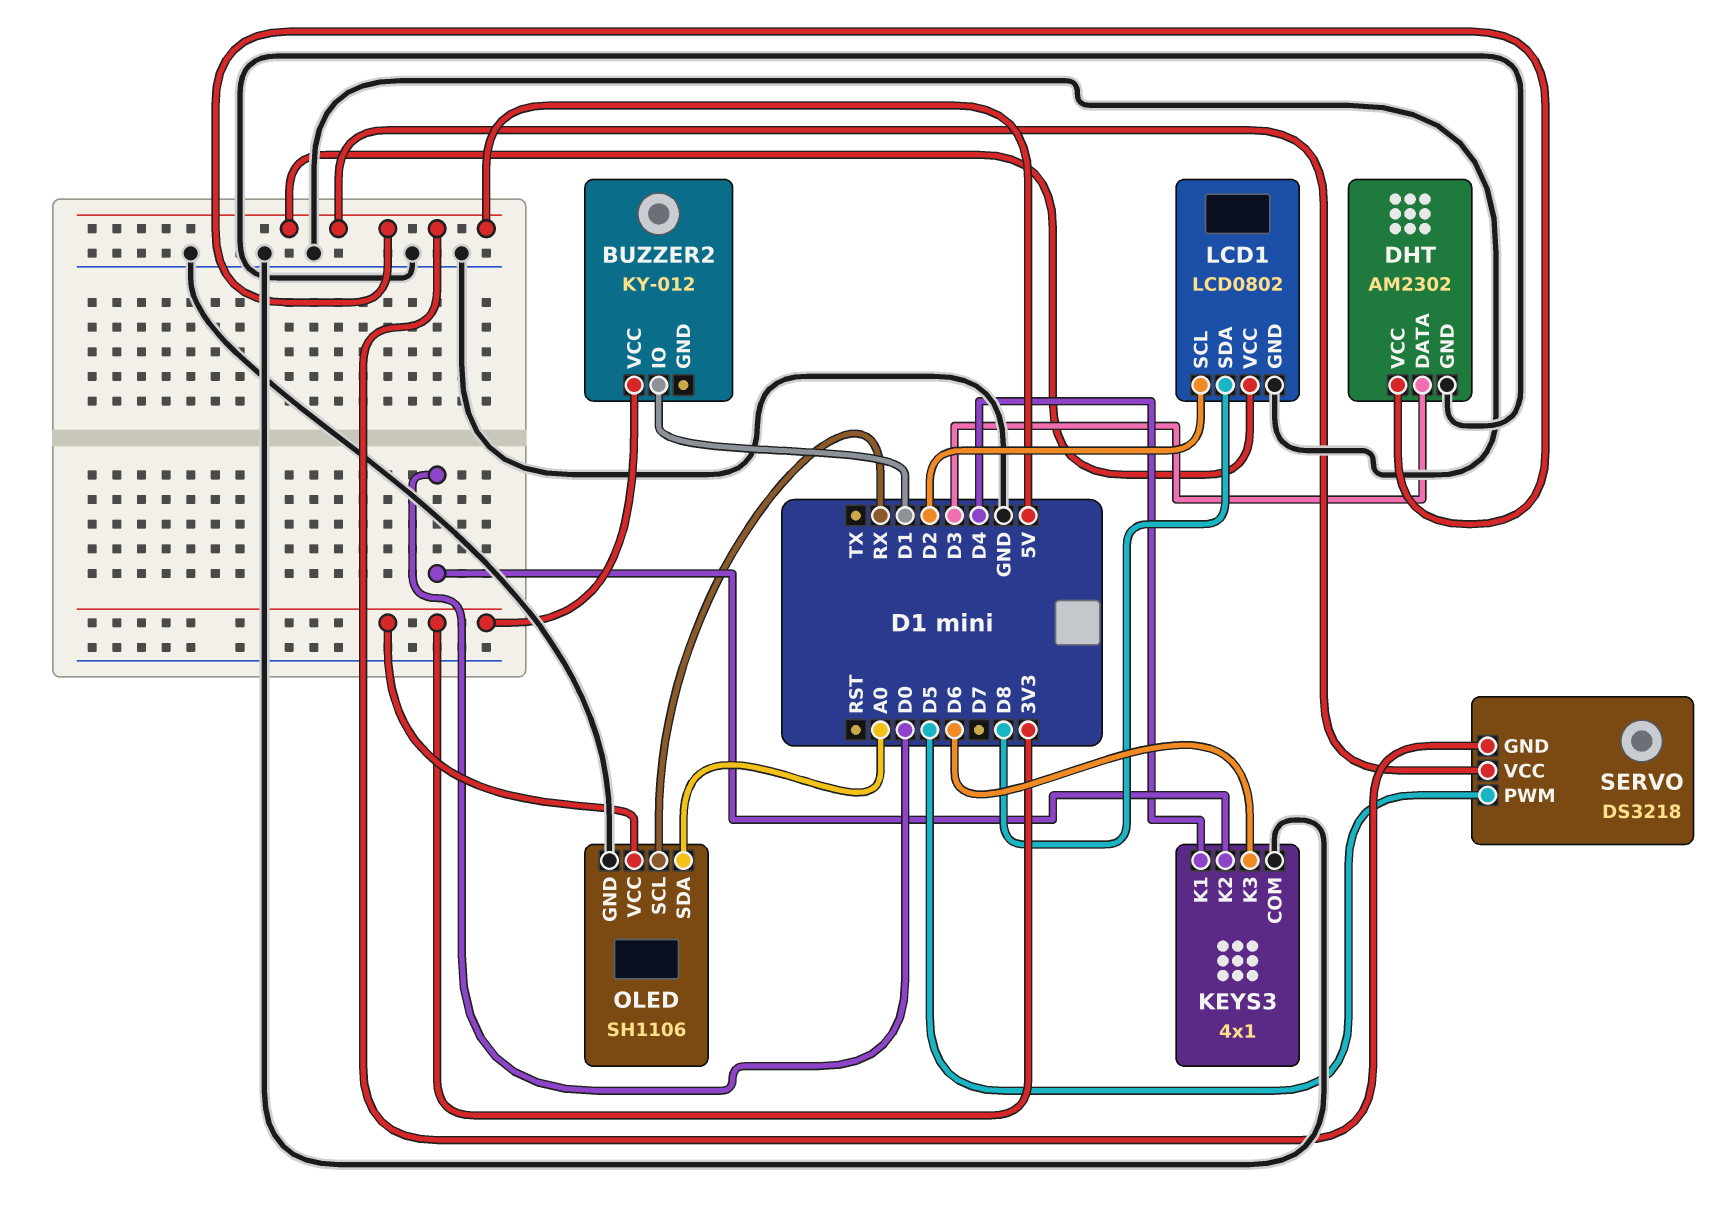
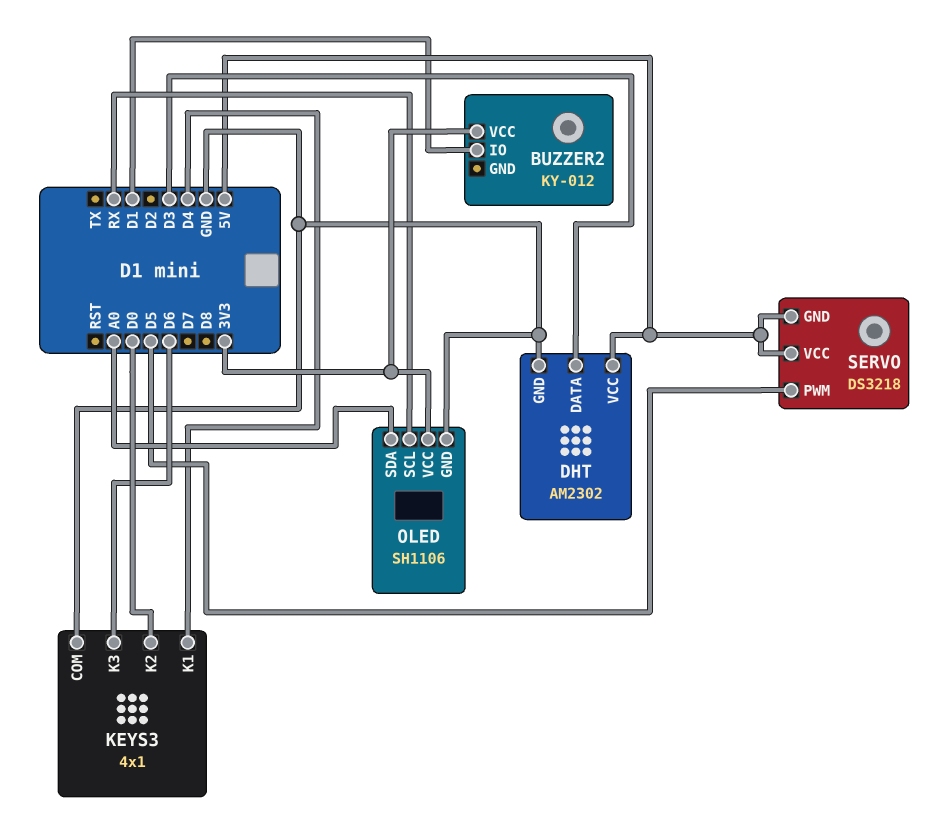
LCD1: LCD0802 -> none
LCD1 pin GND: GND -> none
LCD1 pin SCL: D2 -> none
LCD1 pin SDA: D8 -> none
LCD1 pin VCC: 5V -> none

